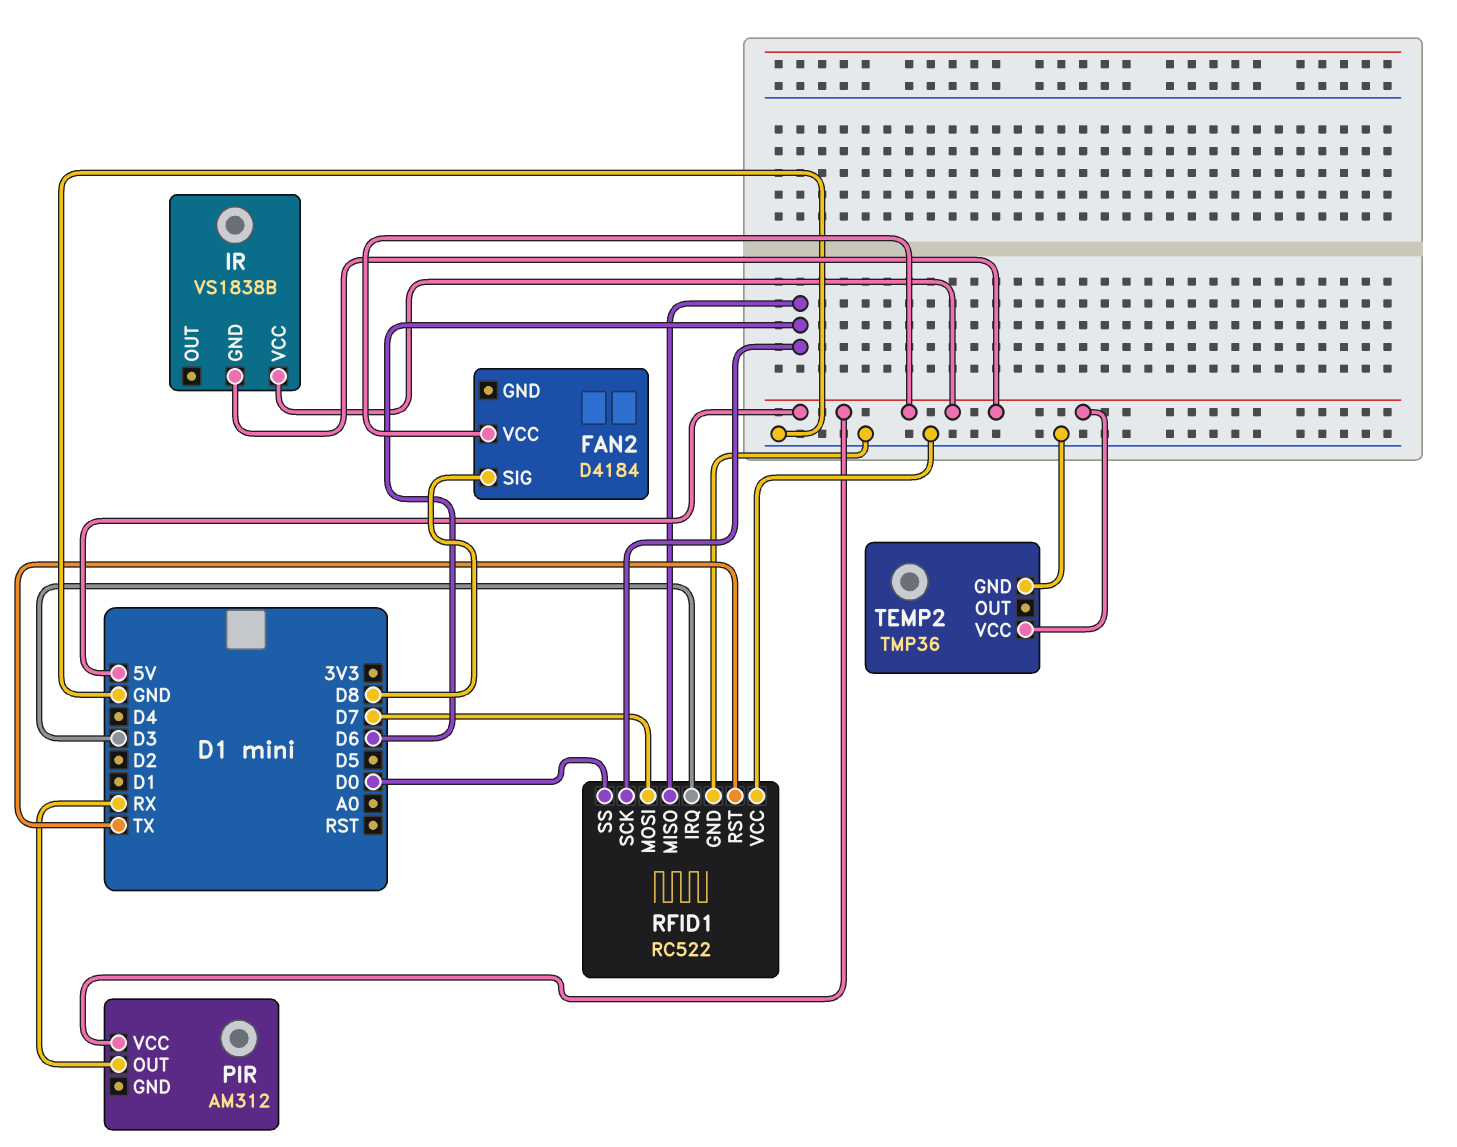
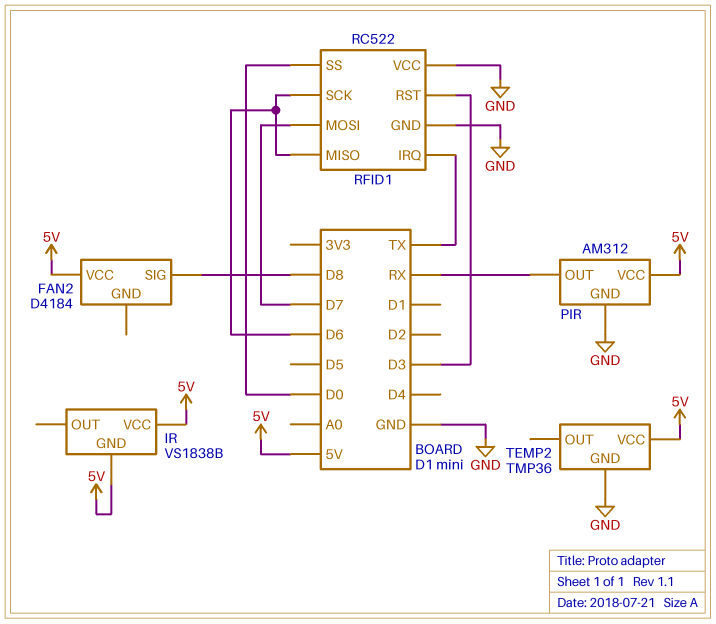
PIR pin GND: none -> GND
RFID1 pin IRQ: D3 -> TX
RFID1 pin RST: TX -> D3

